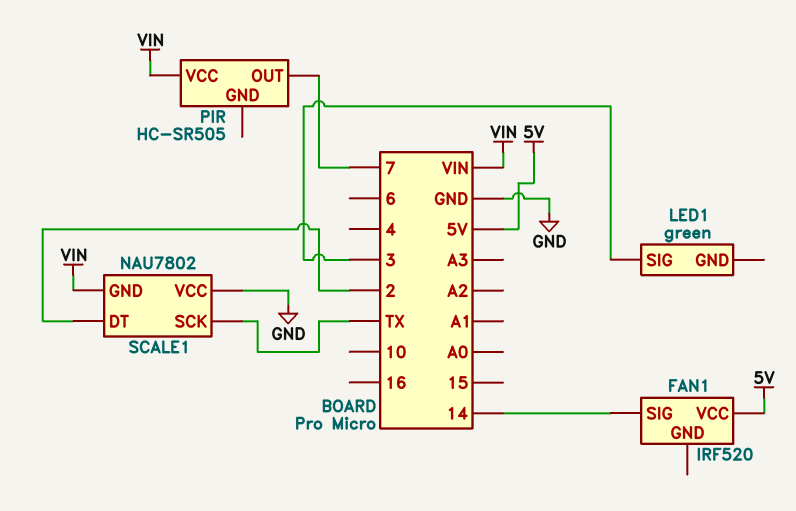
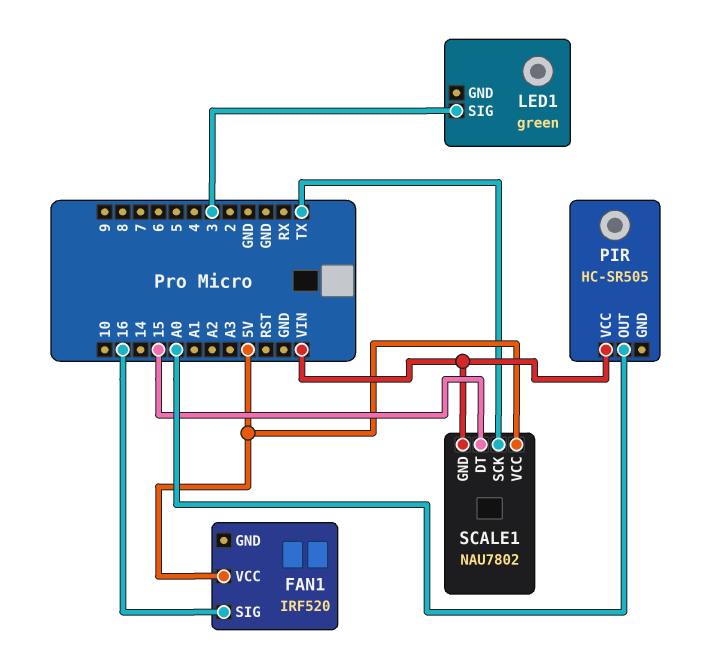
FAN1 pin SIG: 14 -> 16
PIR pin OUT: 7 -> A0
SCALE1 pin DT: 2 -> 15
SCALE1 pin VCC: GND -> 5V

